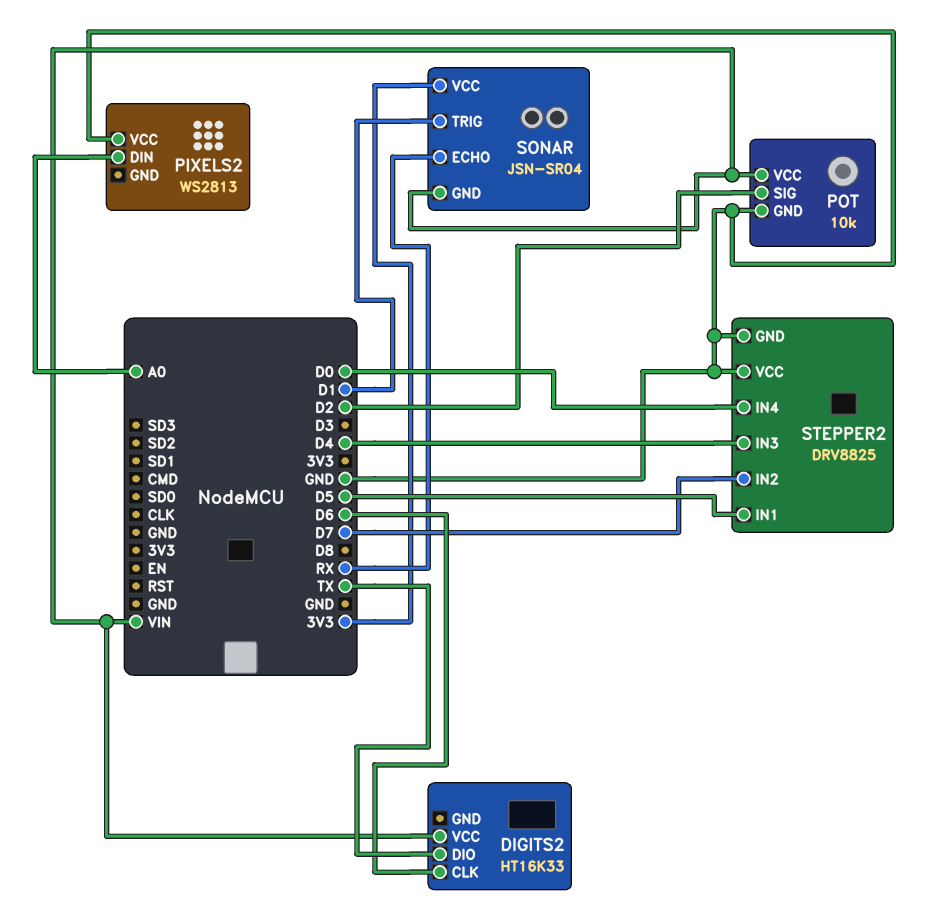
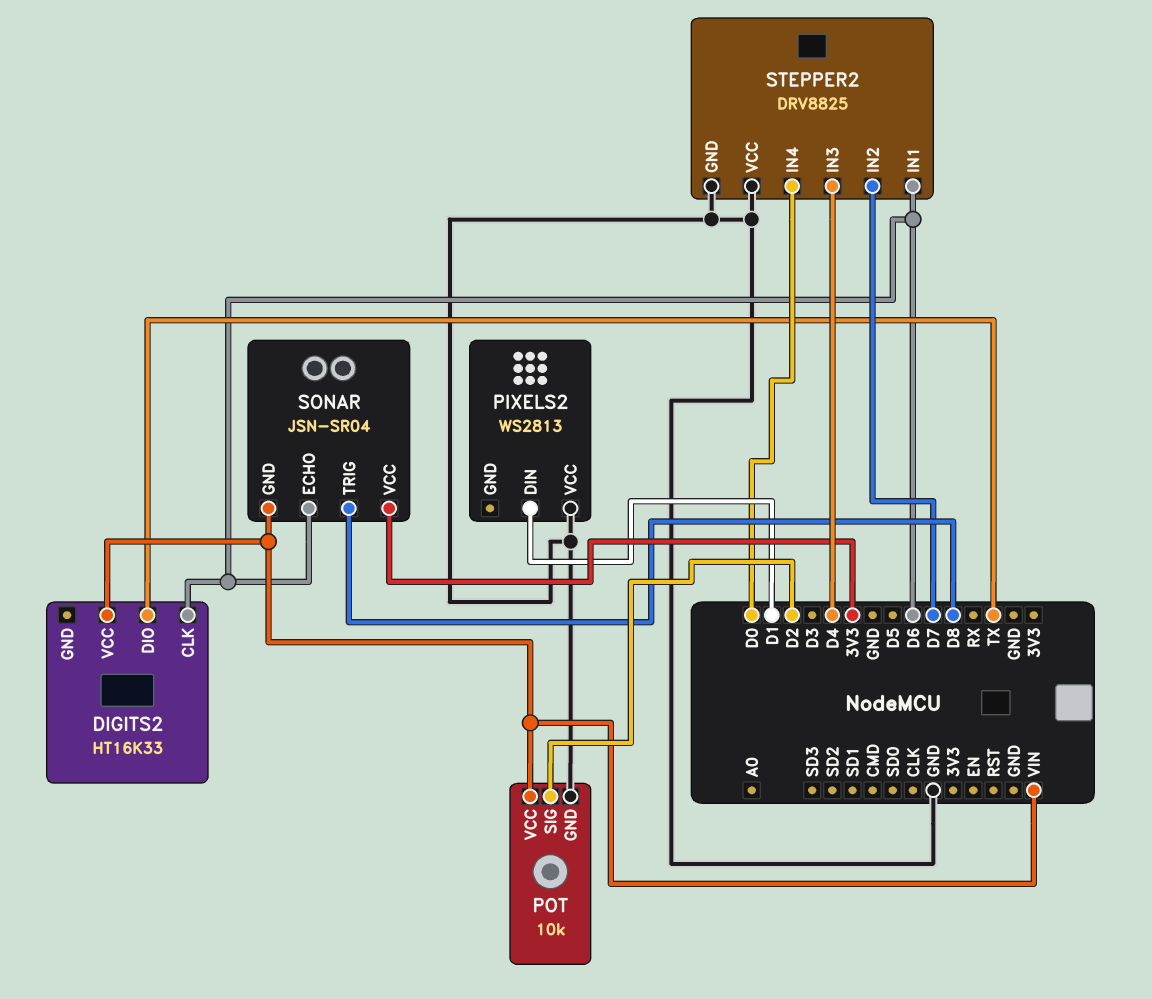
PIXELS2 pin DIN: A0 -> D1
SONAR pin ECHO: RX -> D6
SONAR pin TRIG: D1 -> D8
STEPPER2 pin IN1: D5 -> D6

